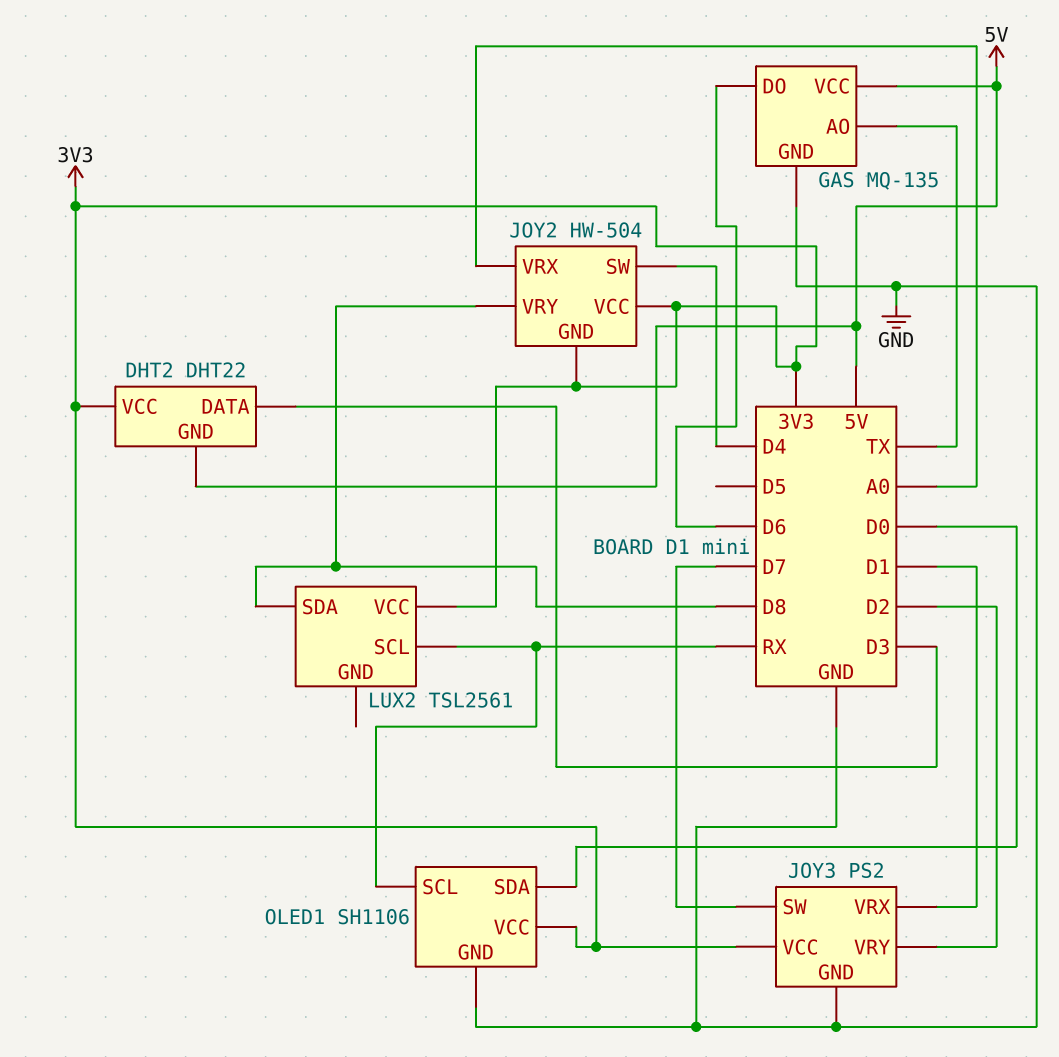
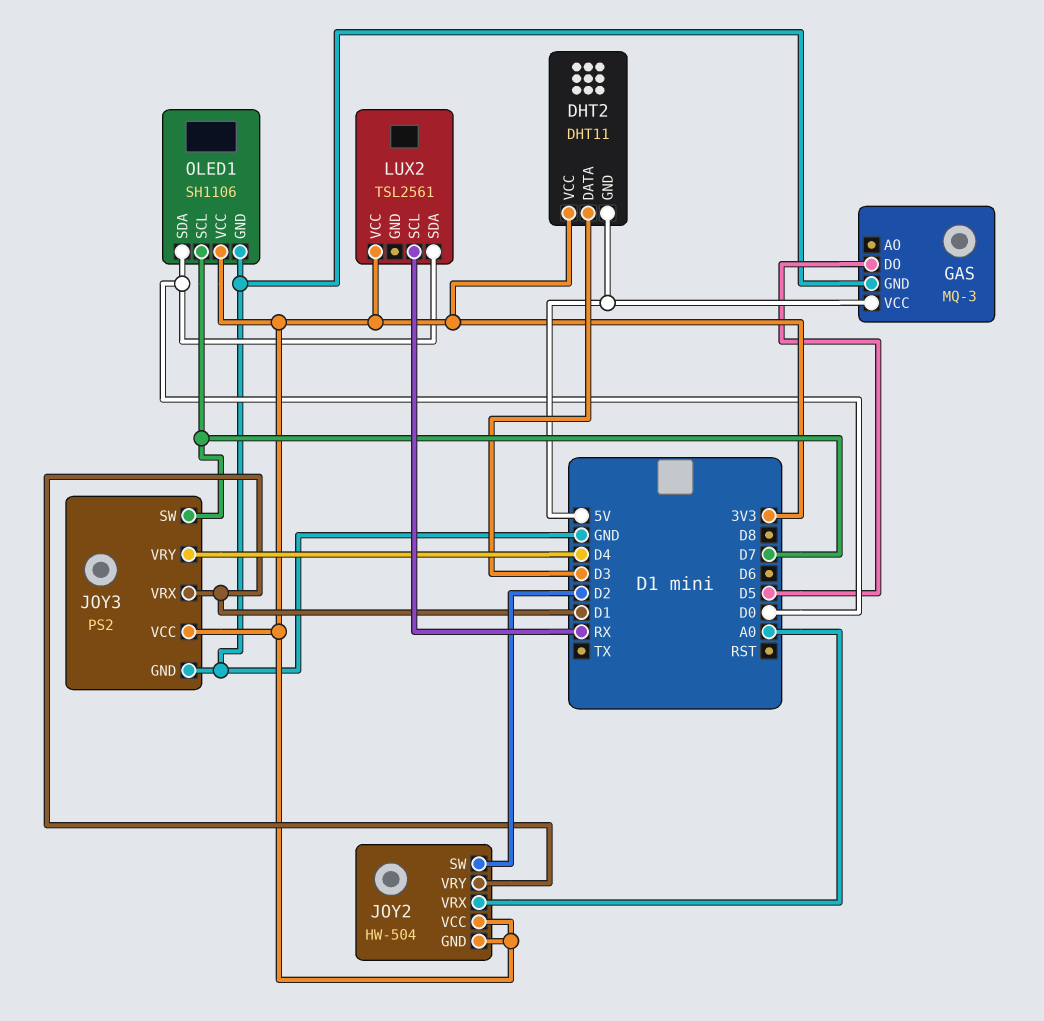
DHT2: DHT22 -> DHT11
GAS: MQ-135 -> MQ-3
GAS pin AO: TX -> none
GAS pin DO: D6 -> D5
JOY2 pin SW: D4 -> D2
JOY2 pin VRY: D8 -> D1
JOY3 pin VRY: D2 -> D4
LUX2 pin SDA: D8 -> D0
OLED1 pin SCL: RX -> D7

